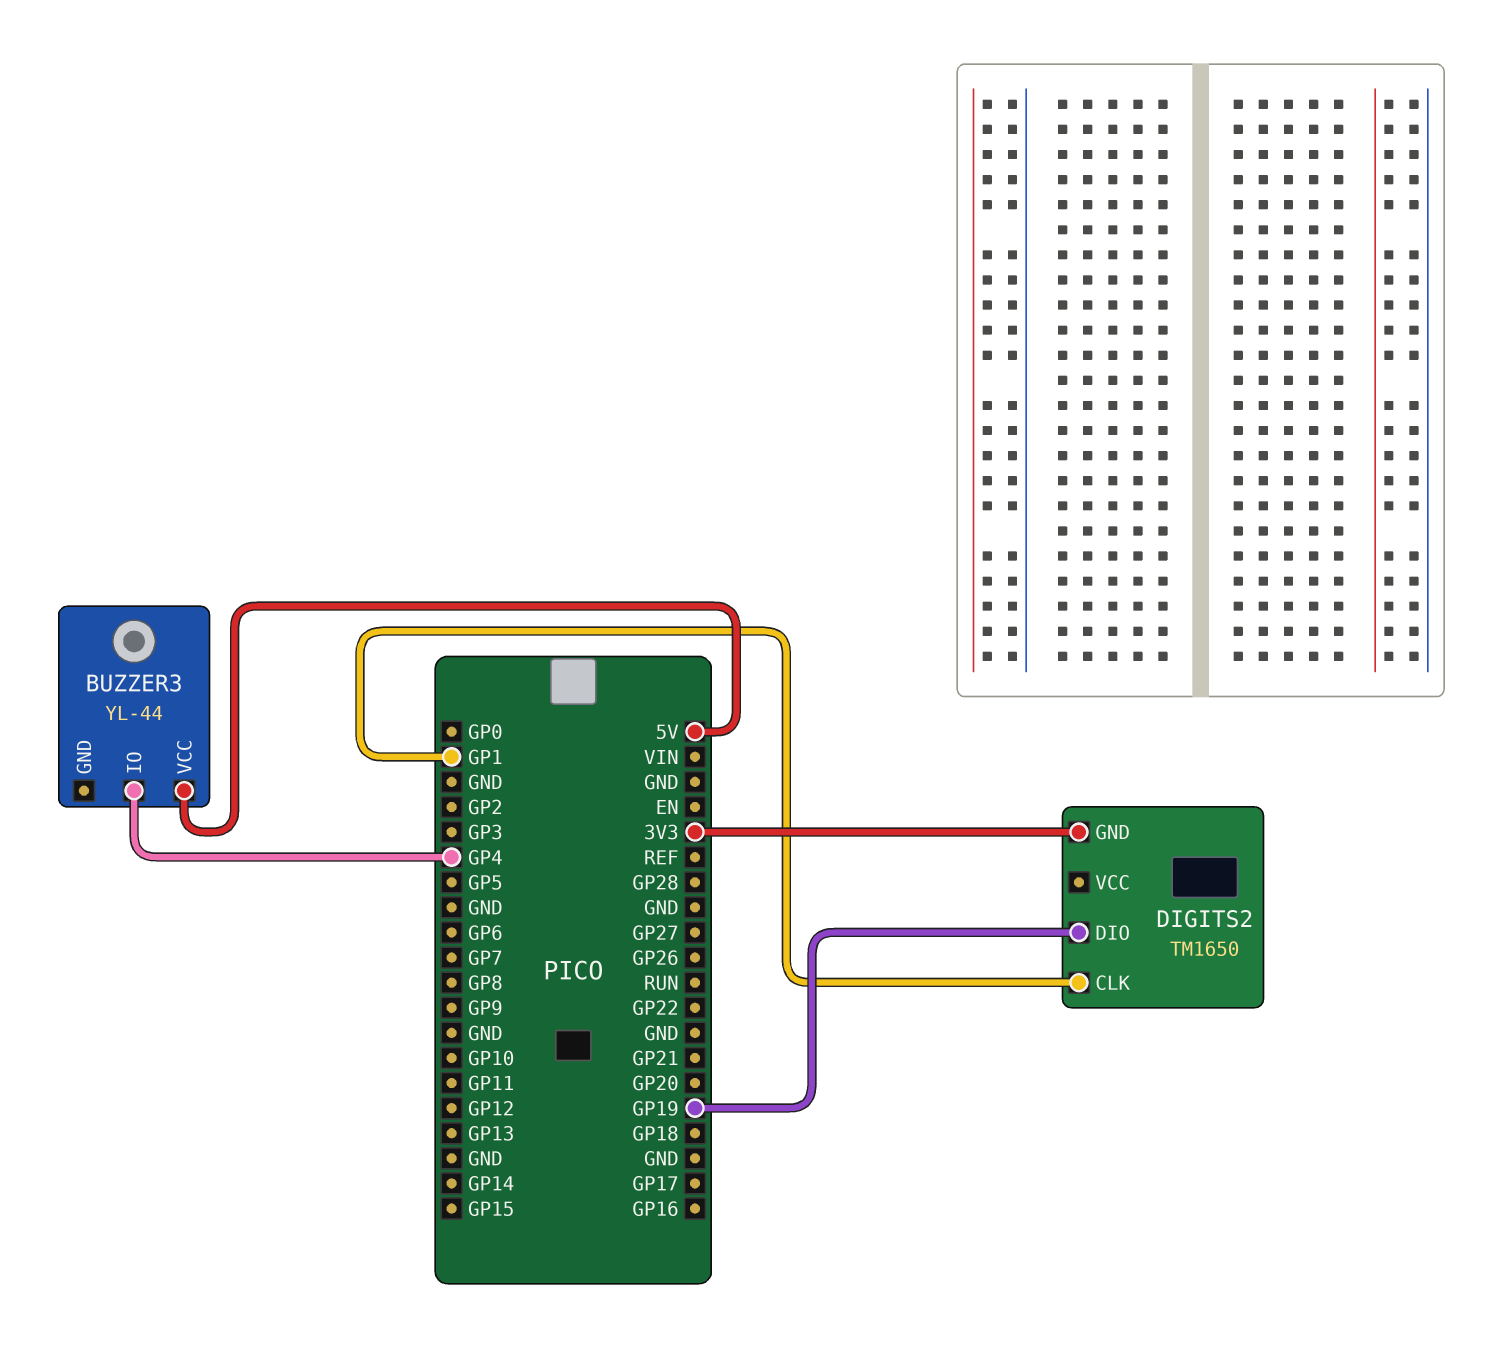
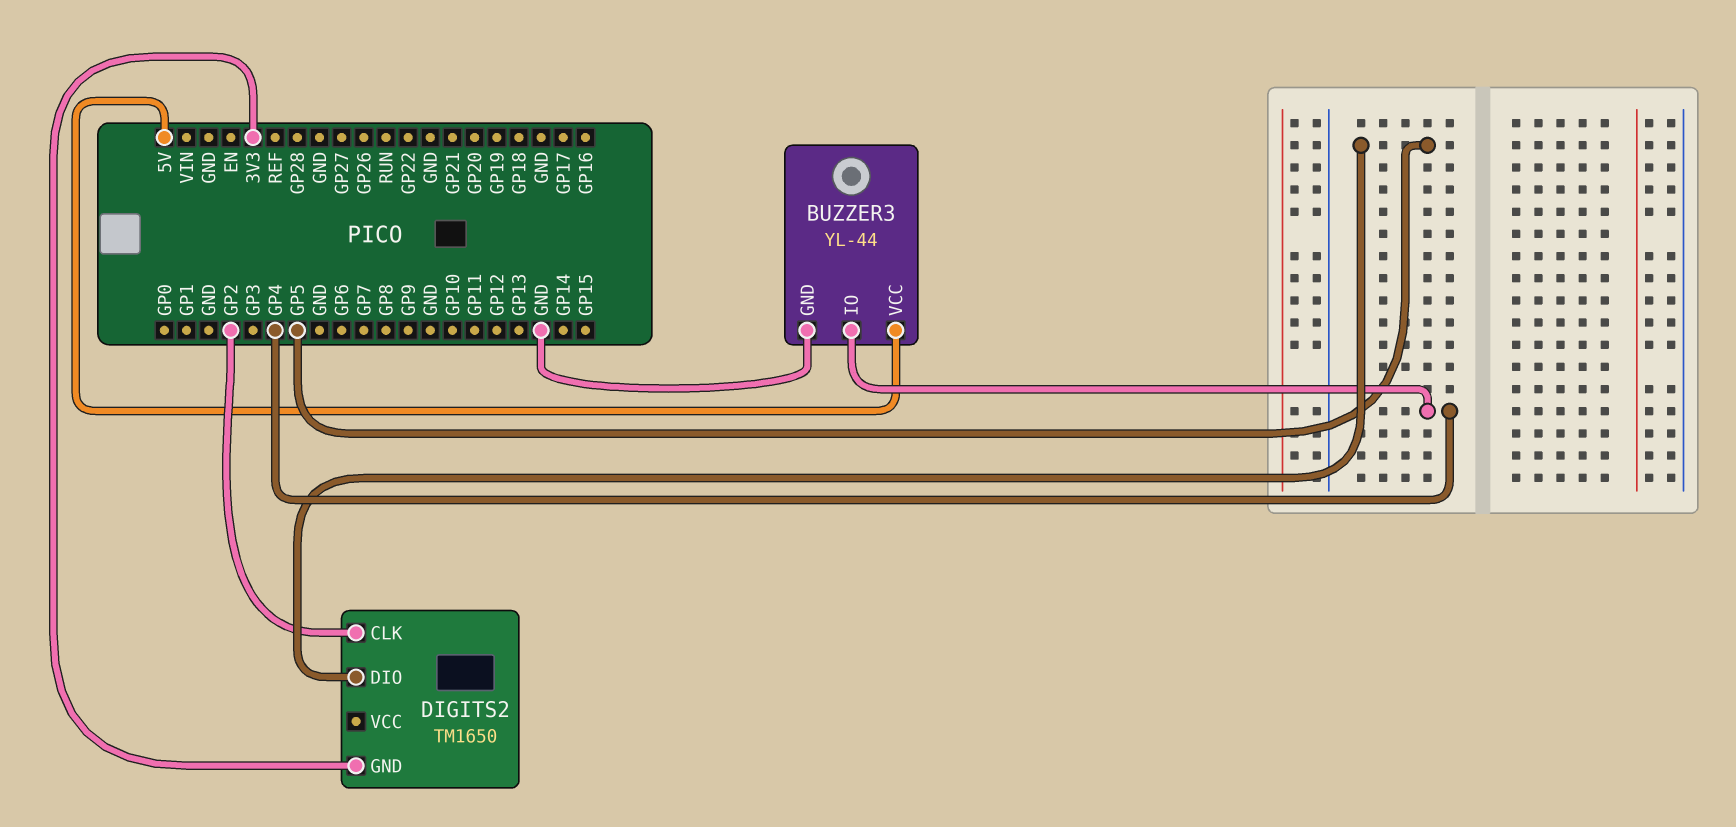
BUZZER3 pin GND: none -> GND
DIGITS2 pin CLK: GP1 -> GP2
DIGITS2 pin DIO: GP19 -> GP5

